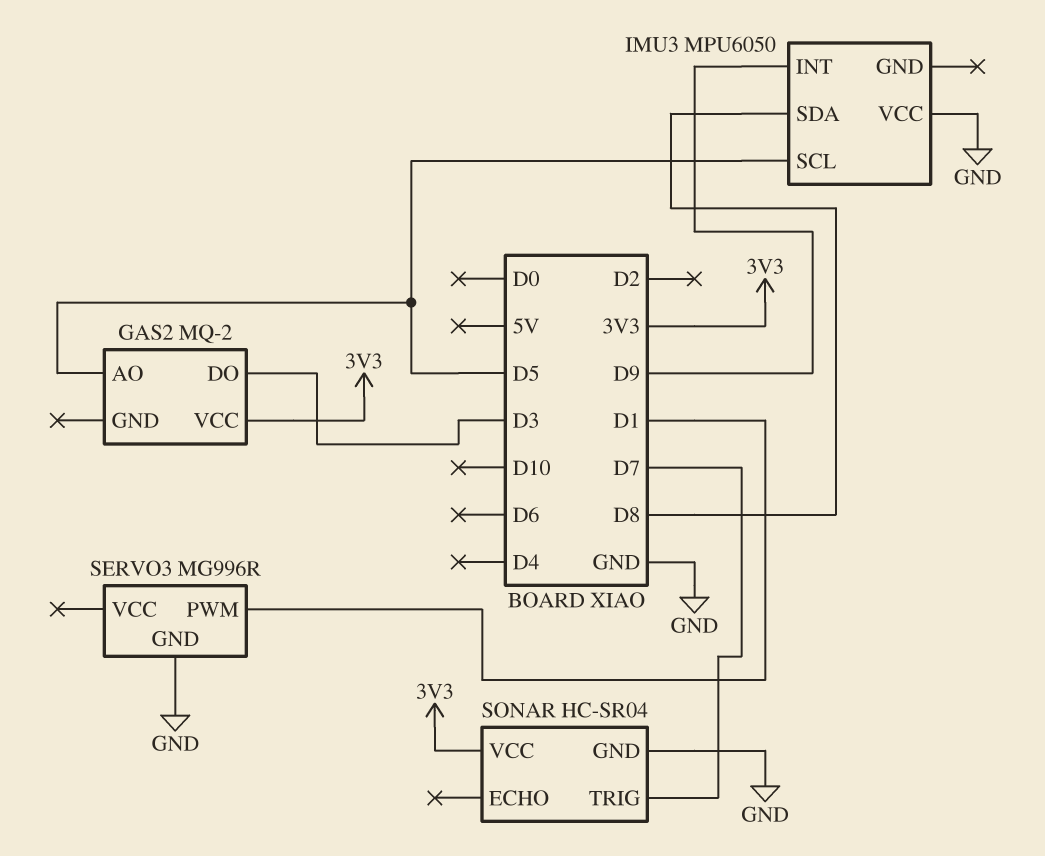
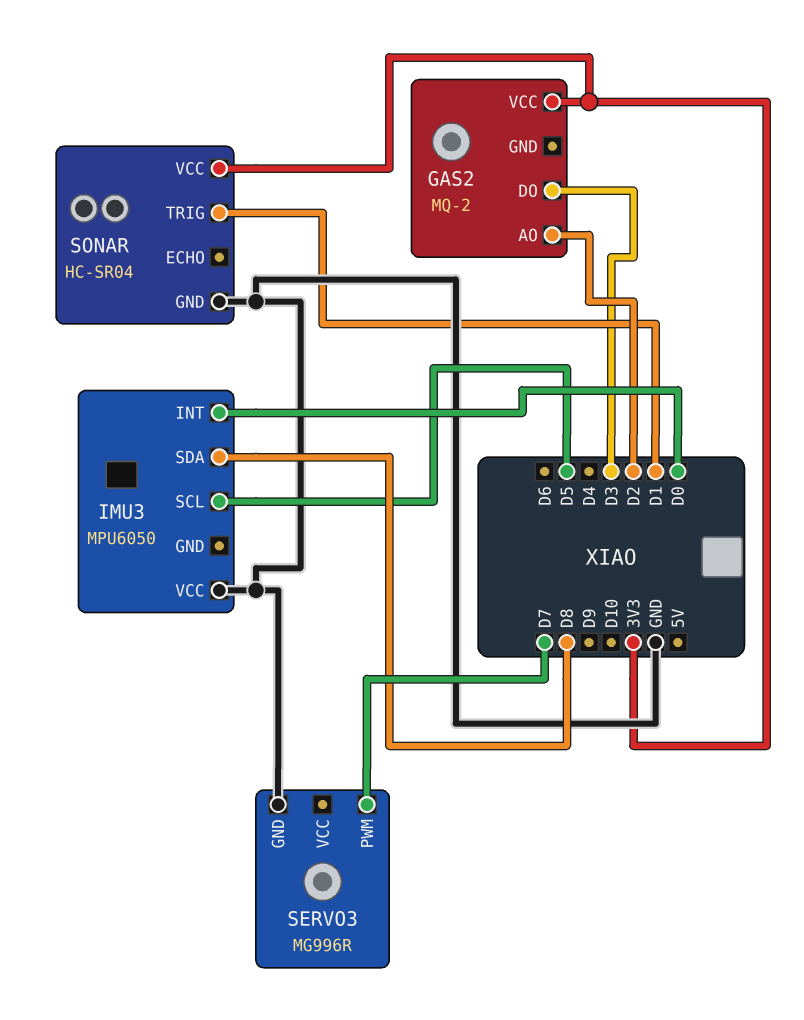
GAS2 pin AO: D5 -> D2
IMU3 pin INT: D9 -> D0
SERVO3 pin PWM: D1 -> D7
SONAR pin TRIG: D7 -> D1

